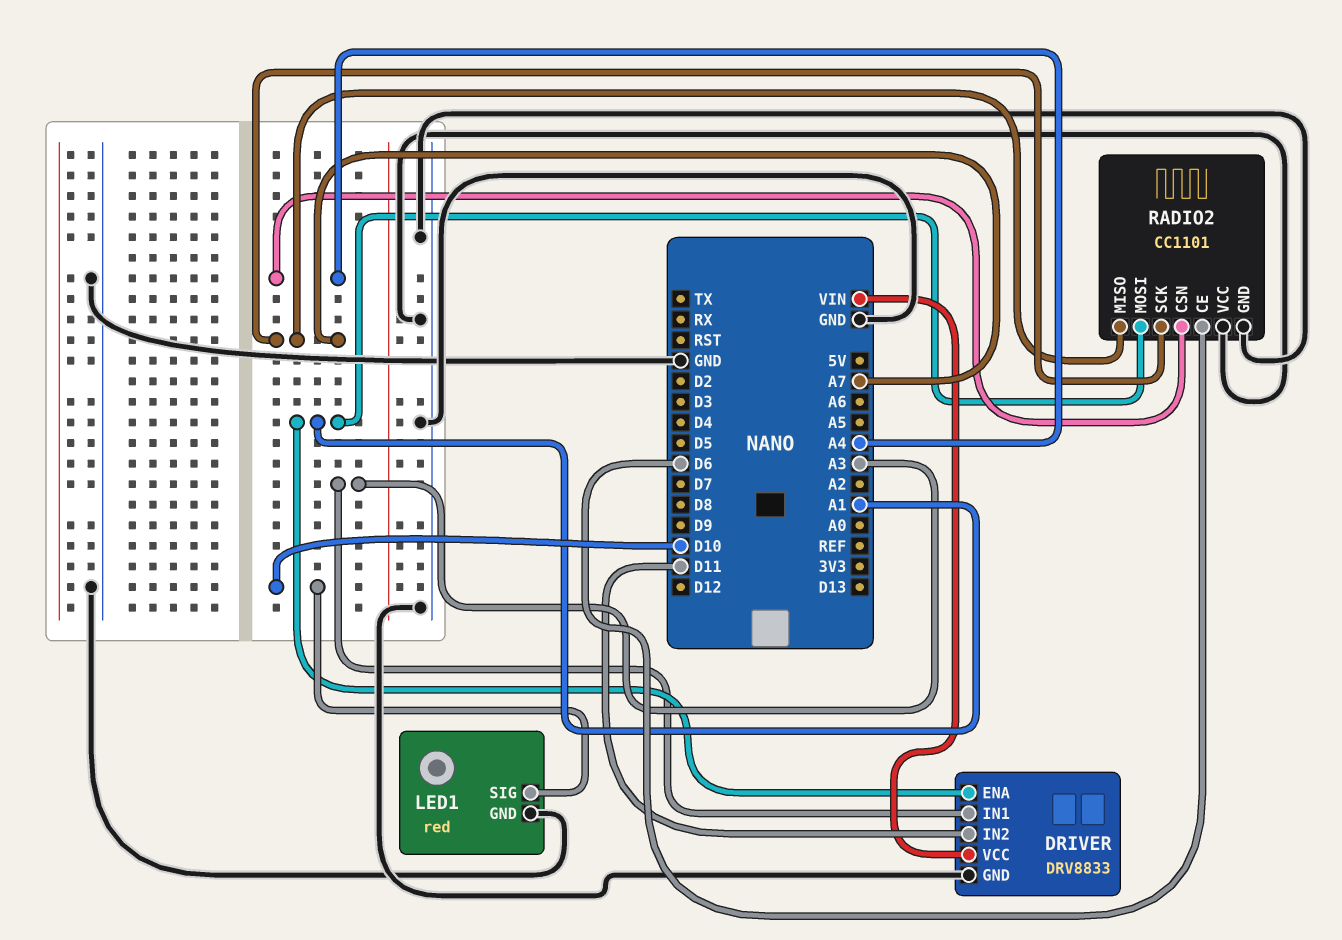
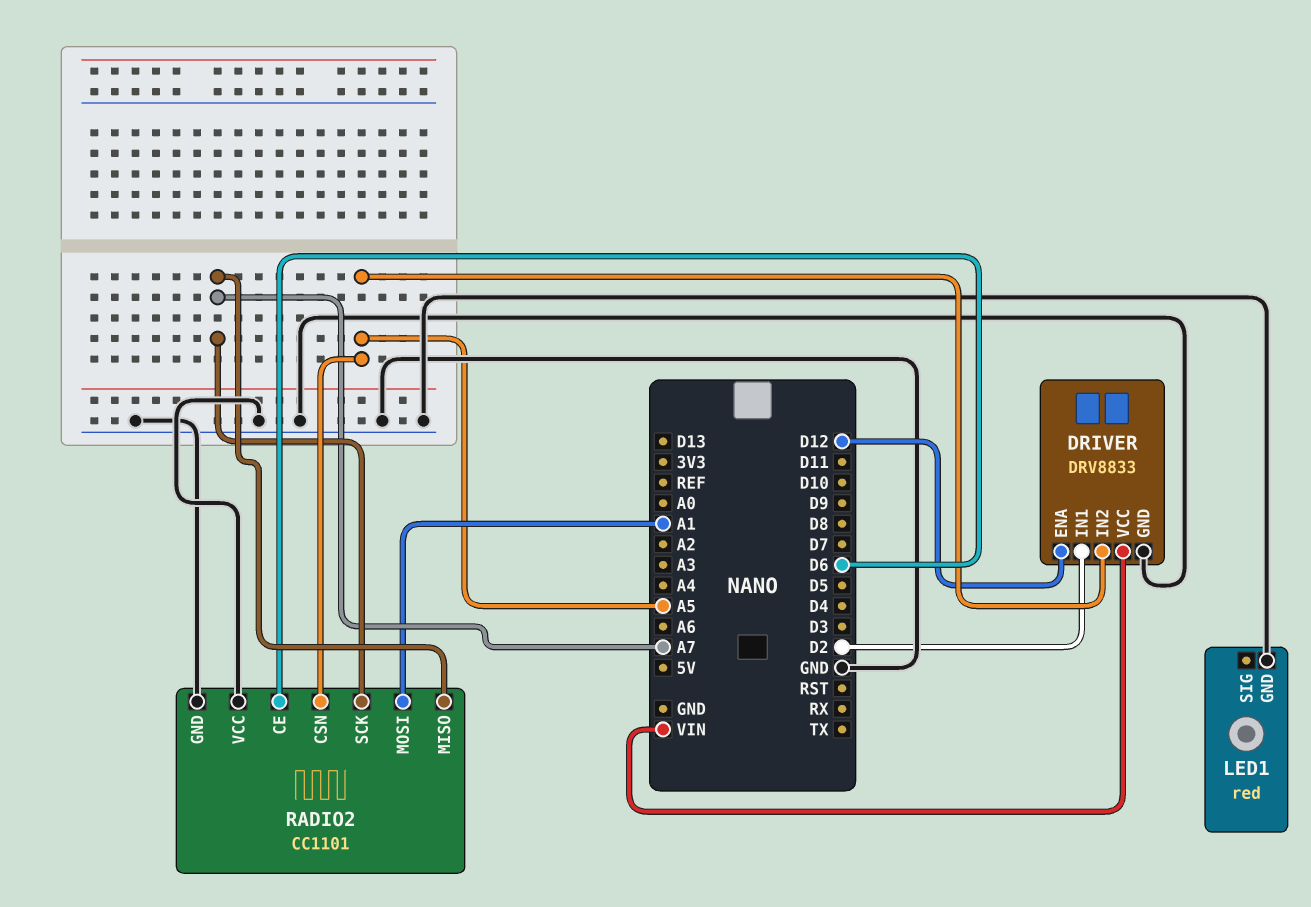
DRIVER pin ENA: A1 -> D12
DRIVER pin IN1: A3 -> D2
DRIVER pin IN2: D11 -> A5
LED1 pin SIG: D10 -> none
RADIO2 pin CSN: A4 -> A5

